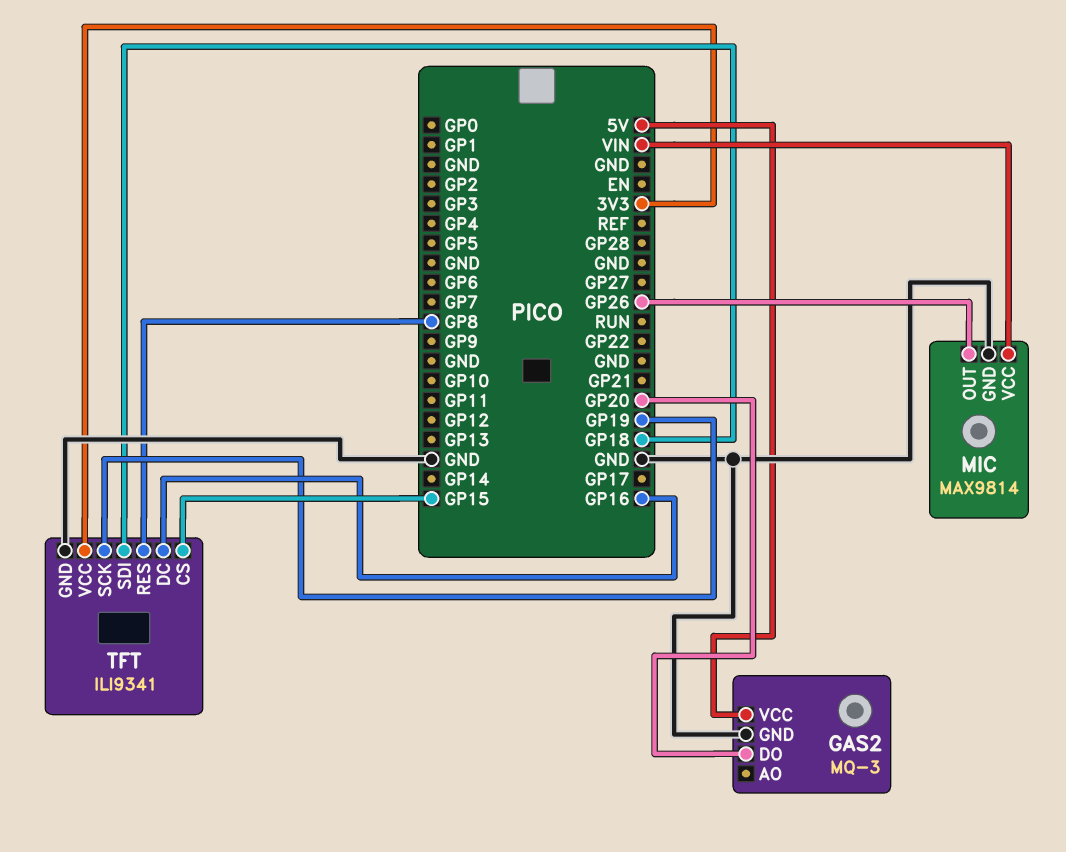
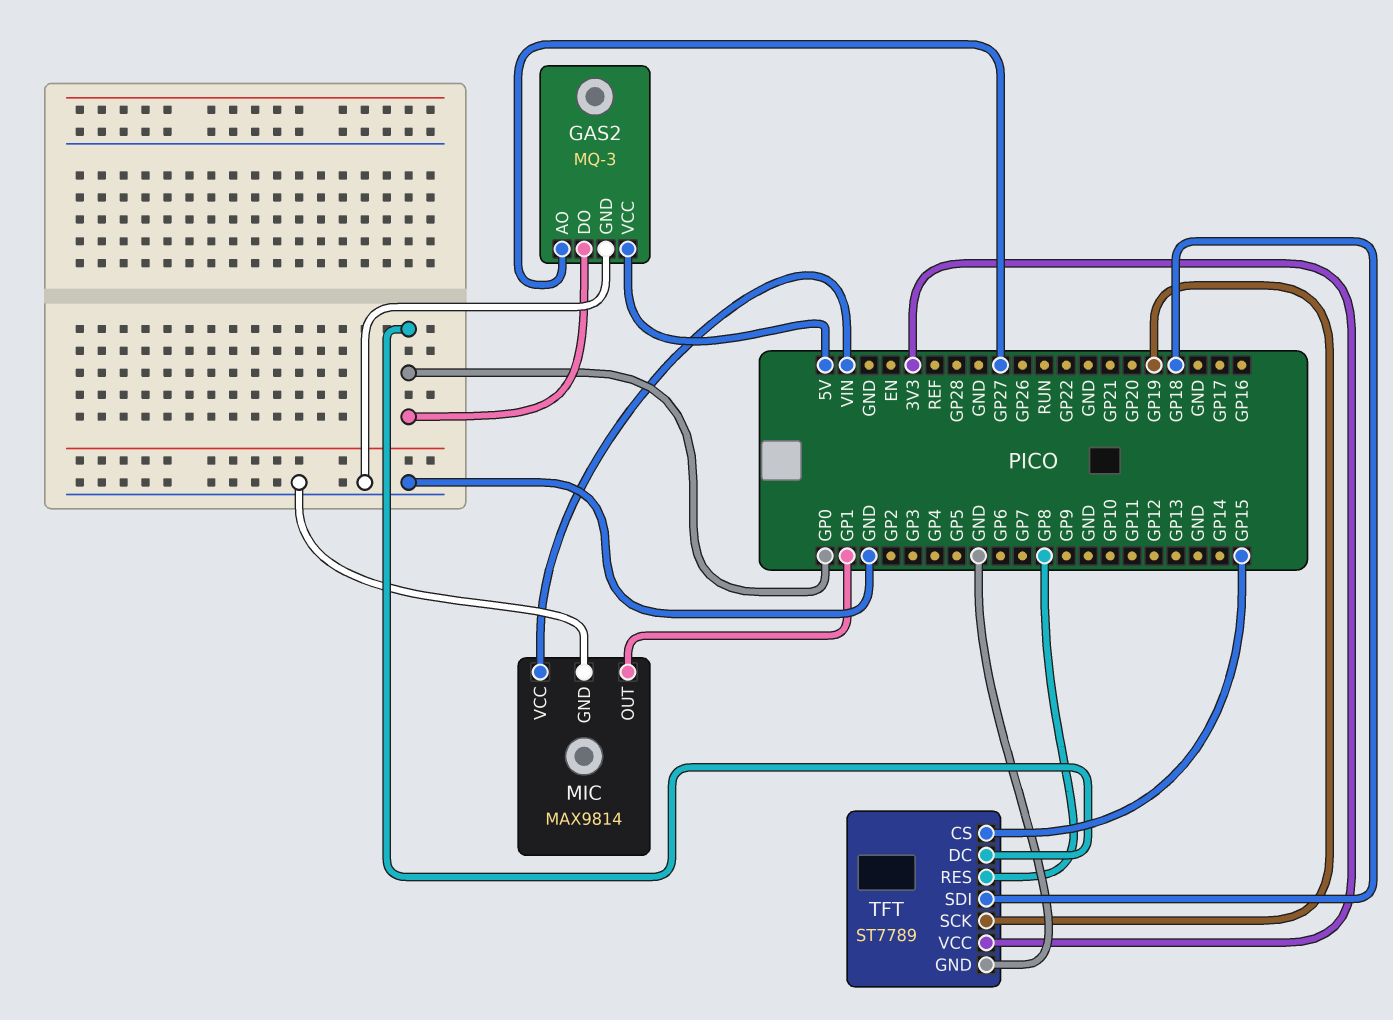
GAS2 pin AO: none -> GP27
GAS2 pin DO: GP20 -> GP0
MIC pin OUT: GP26 -> GP1
TFT: ILI9341 -> ST7789
TFT pin DC: GP16 -> GP0

